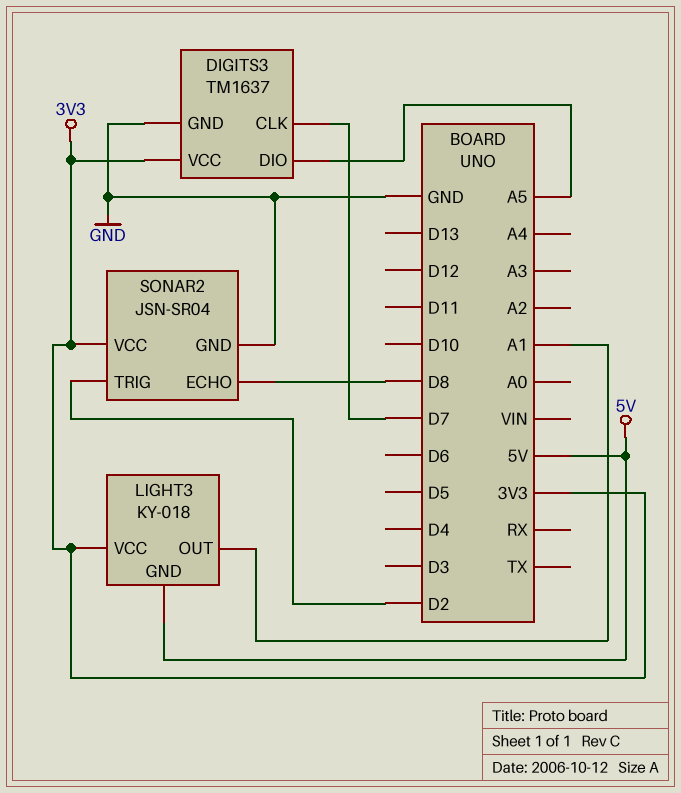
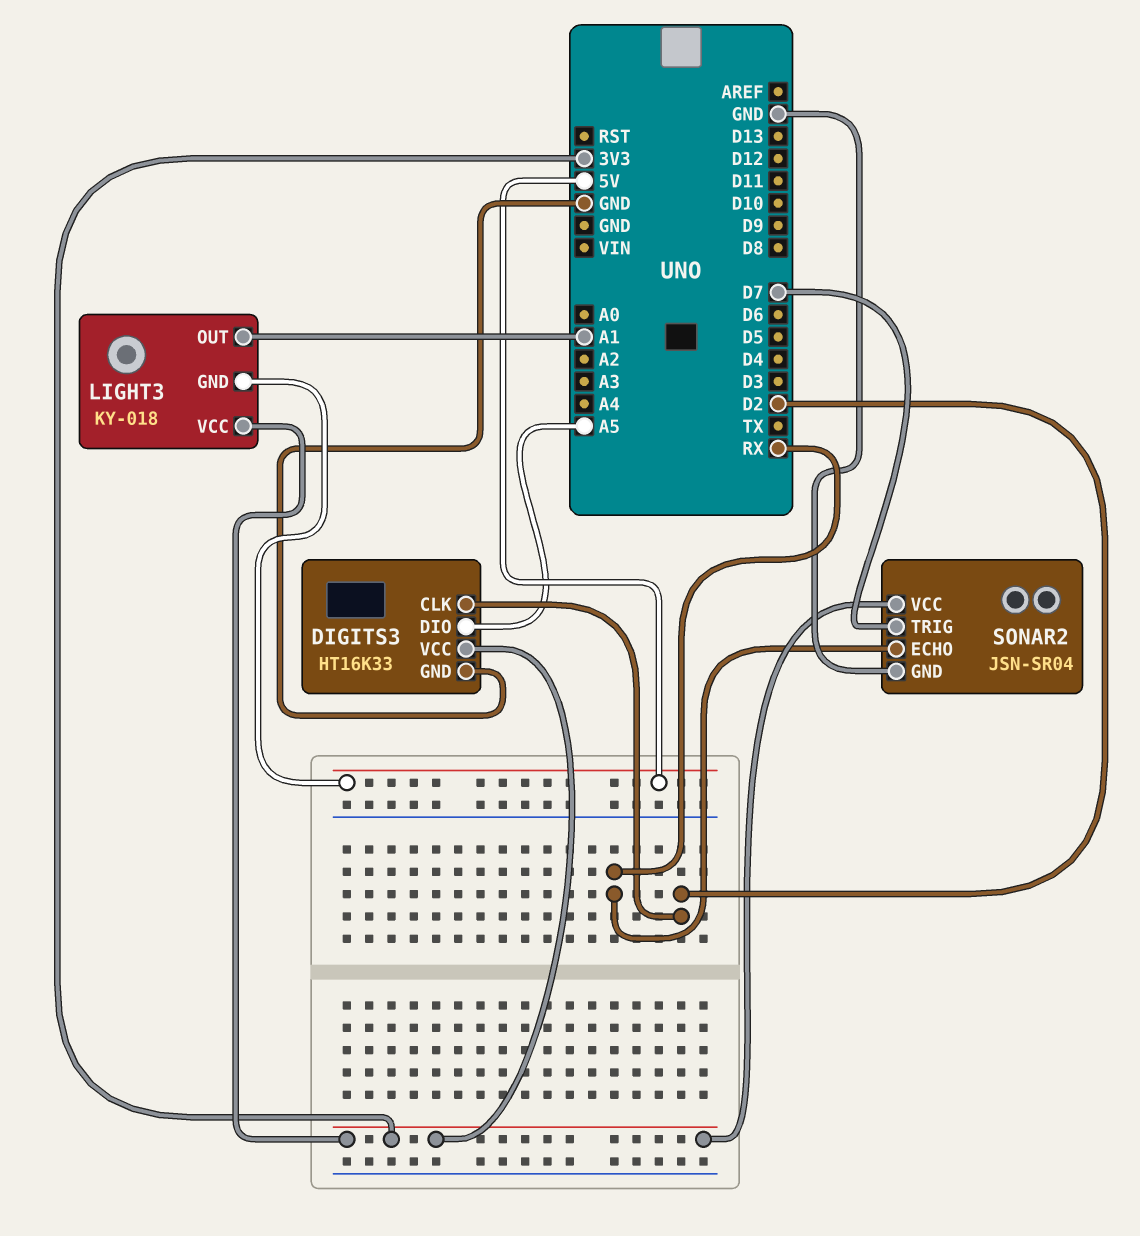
DIGITS3: TM1637 -> HT16K33
DIGITS3 pin CLK: D7 -> D2
SONAR2 pin ECHO: D8 -> RX
SONAR2 pin TRIG: D2 -> D7

